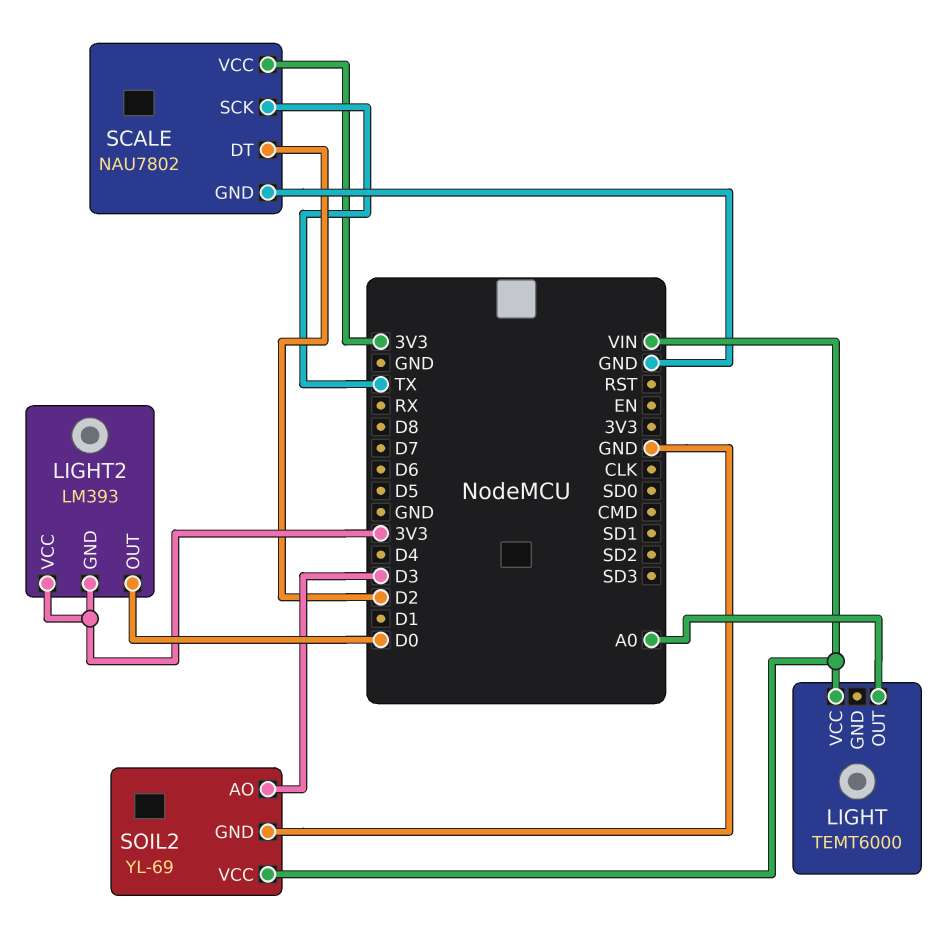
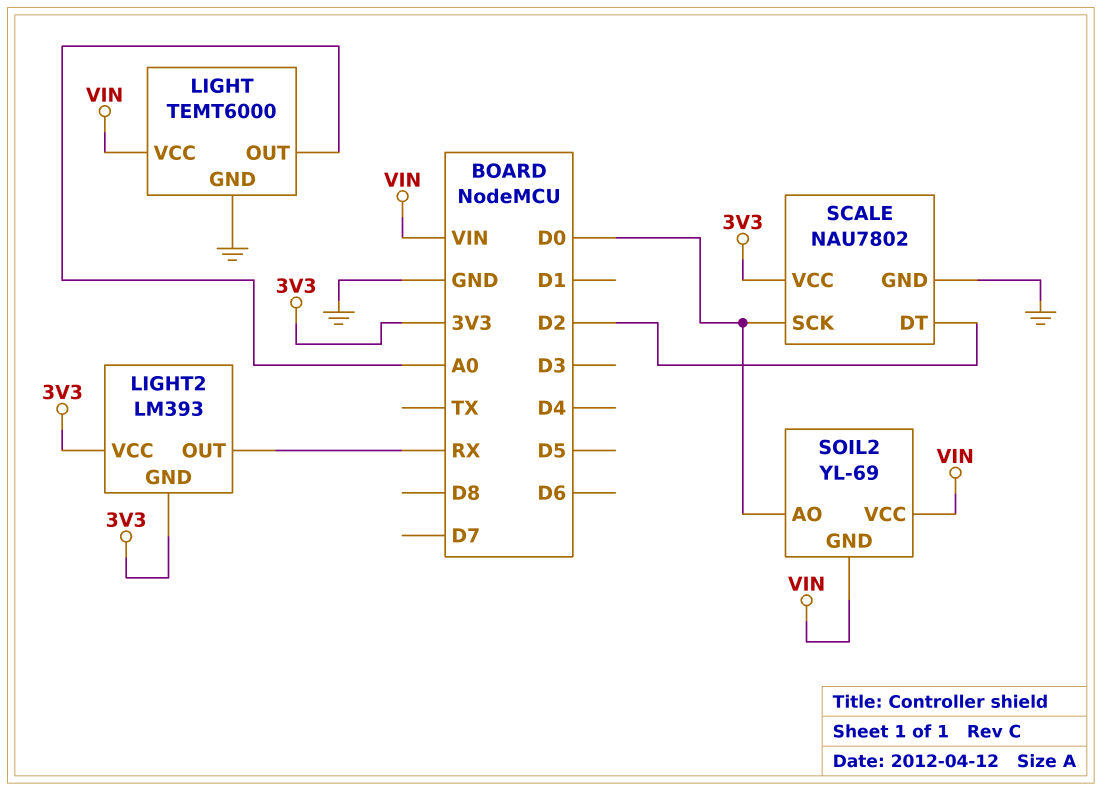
LIGHT pin GND: none -> GND
LIGHT2 pin OUT: D0 -> RX
SCALE pin SCK: TX -> D0
SOIL2 pin AO: D3 -> D0
SOIL2 pin GND: GND -> VIN

